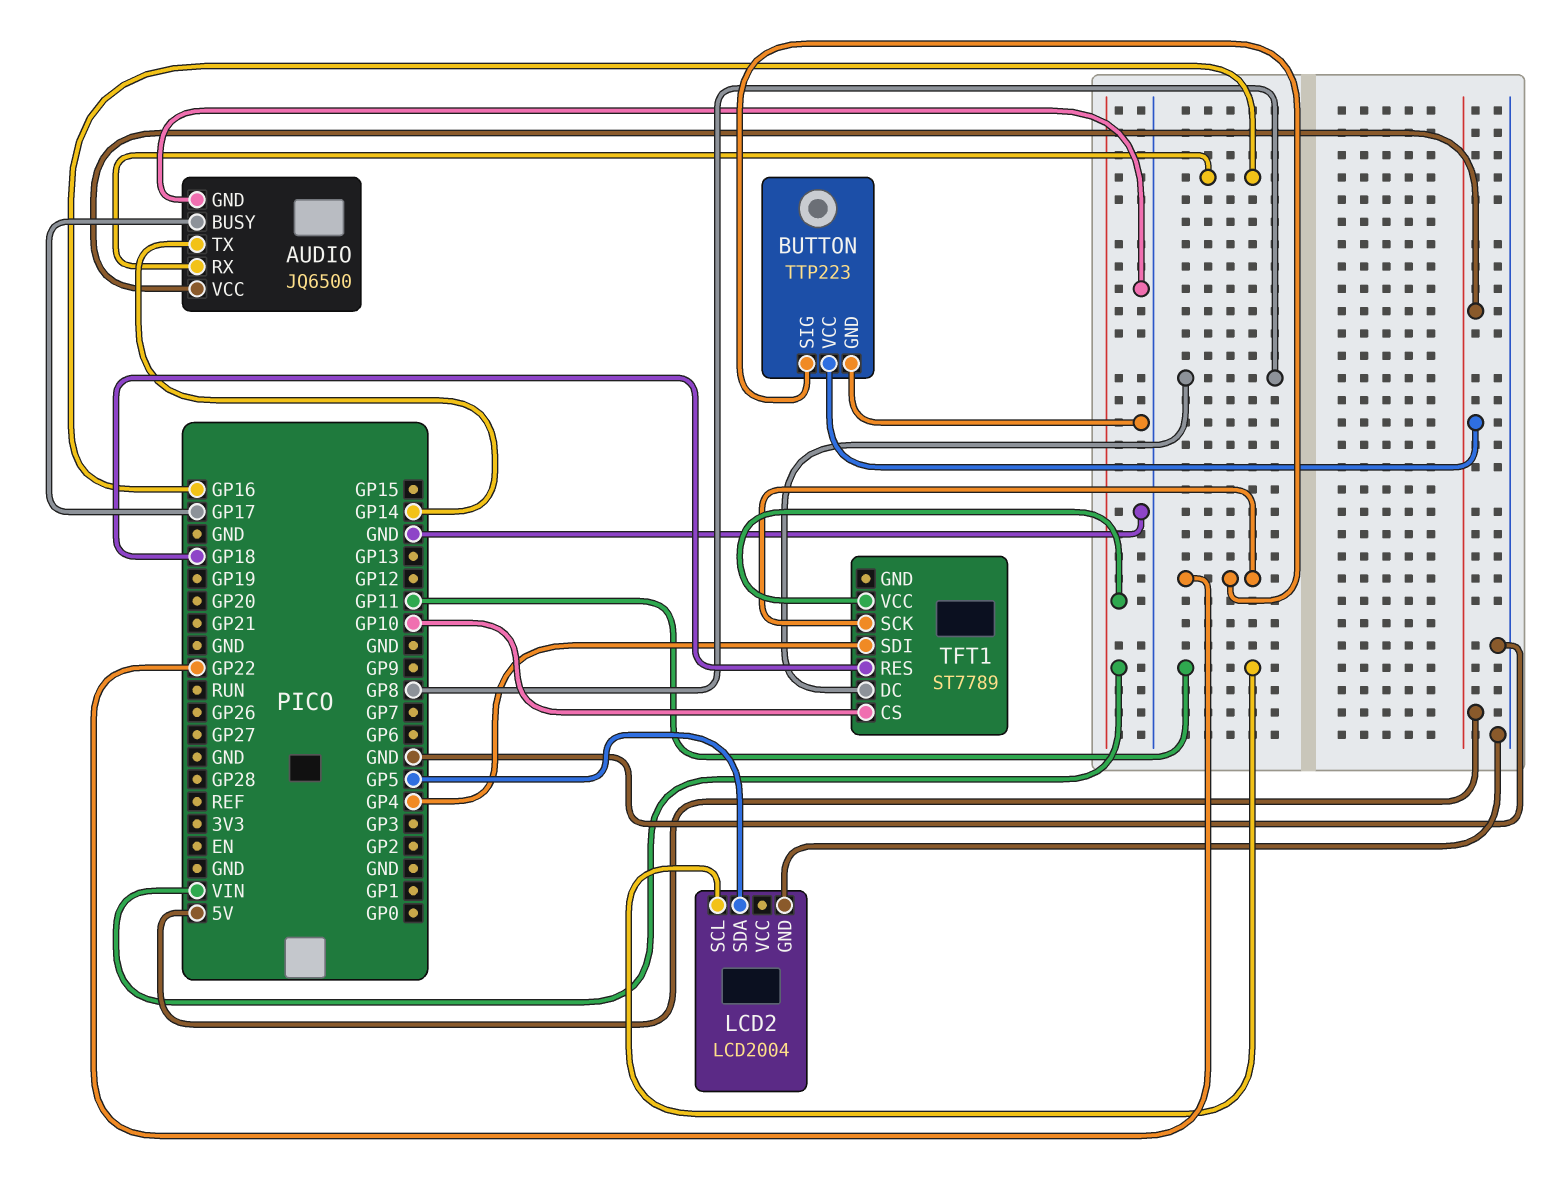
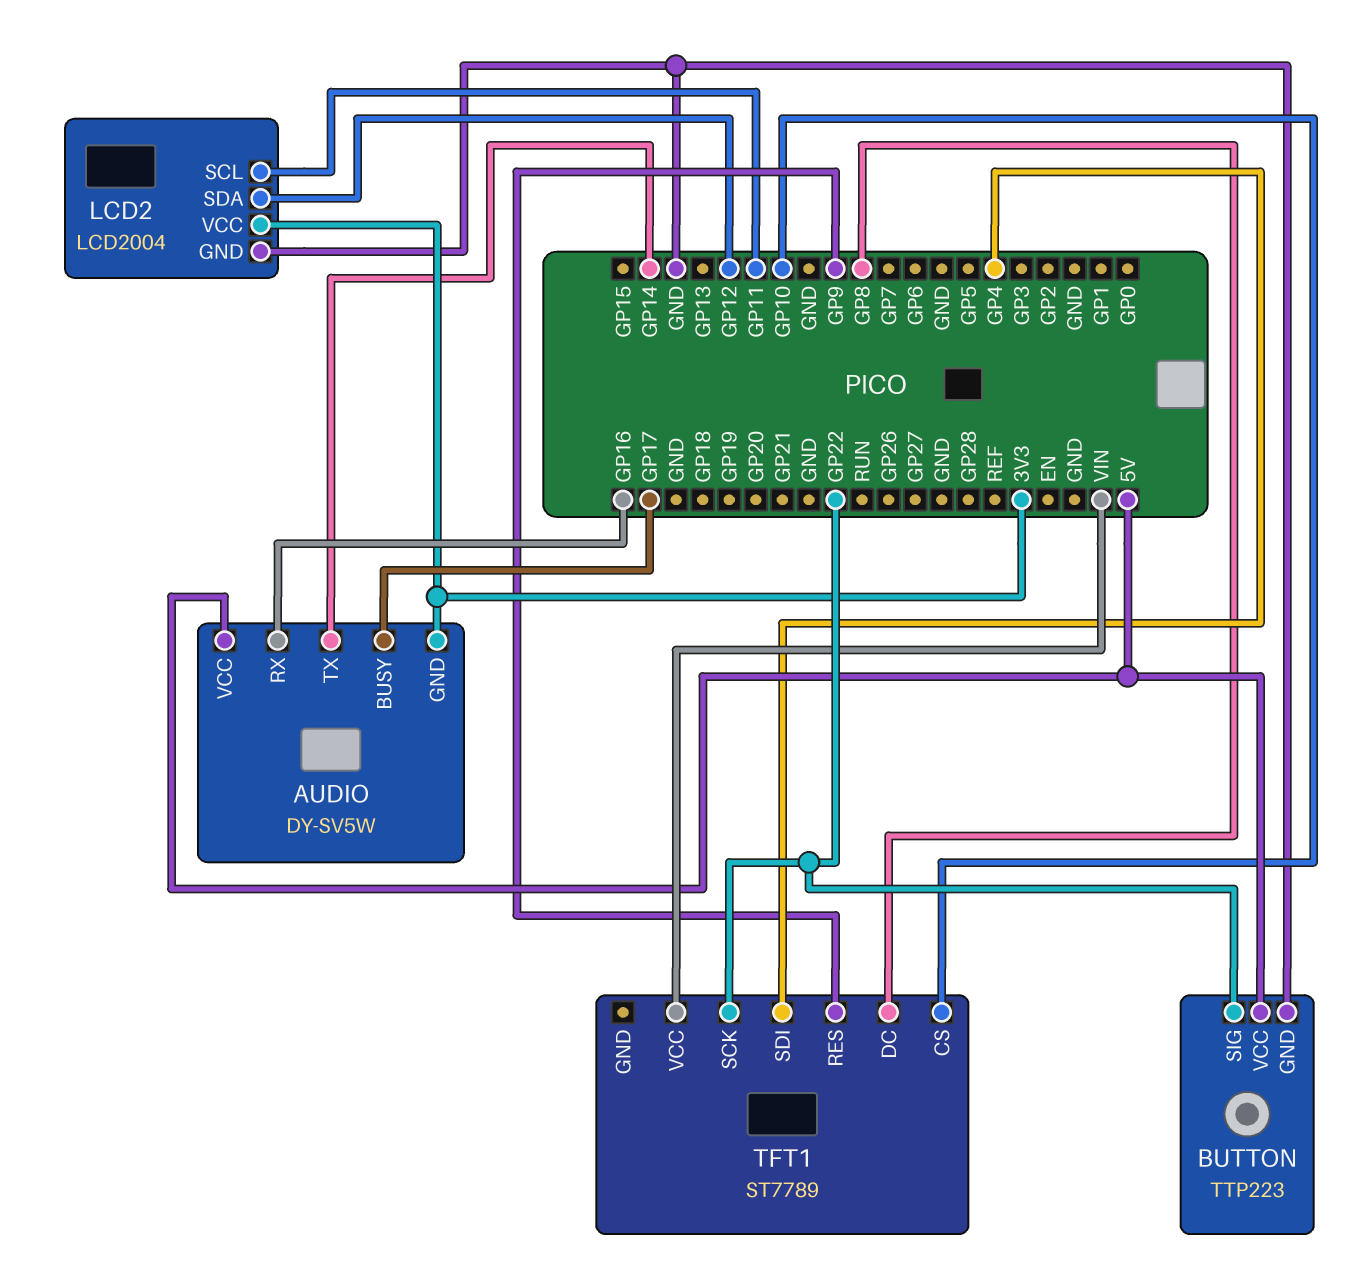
AUDIO: JQ6500 -> DY-SV5W
AUDIO pin GND: GND -> 3V3
LCD2 pin SDA: GP5 -> GP12
LCD2 pin VCC: none -> 3V3
TFT1 pin RES: GP18 -> GP9

